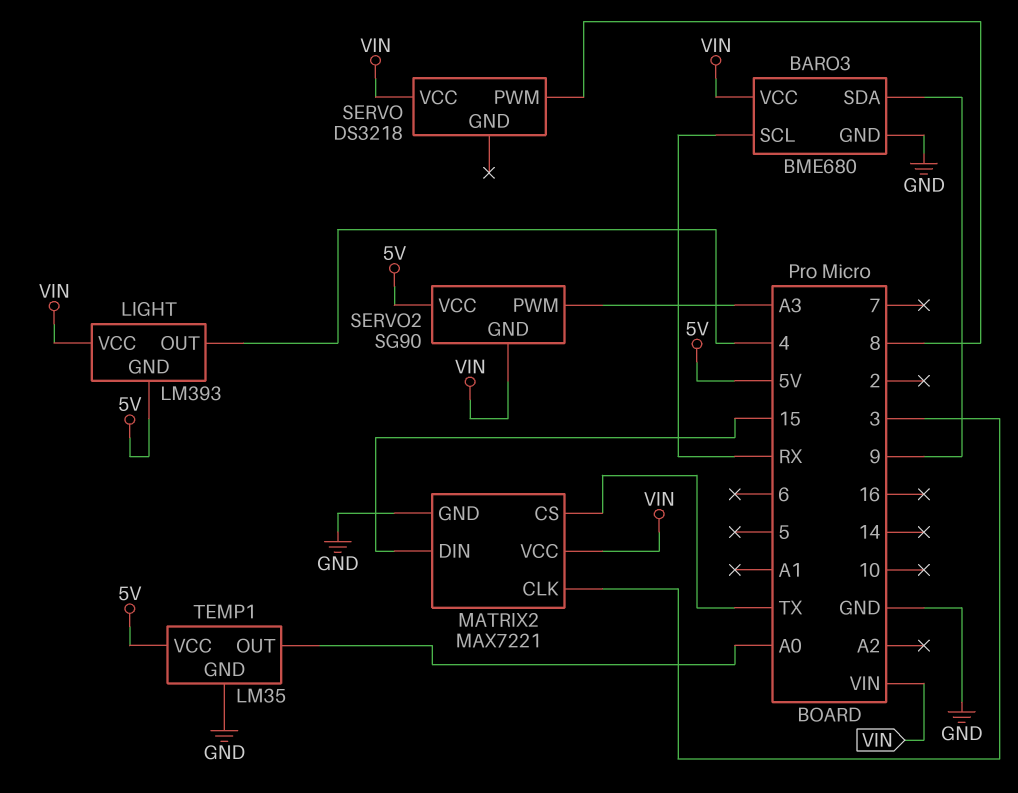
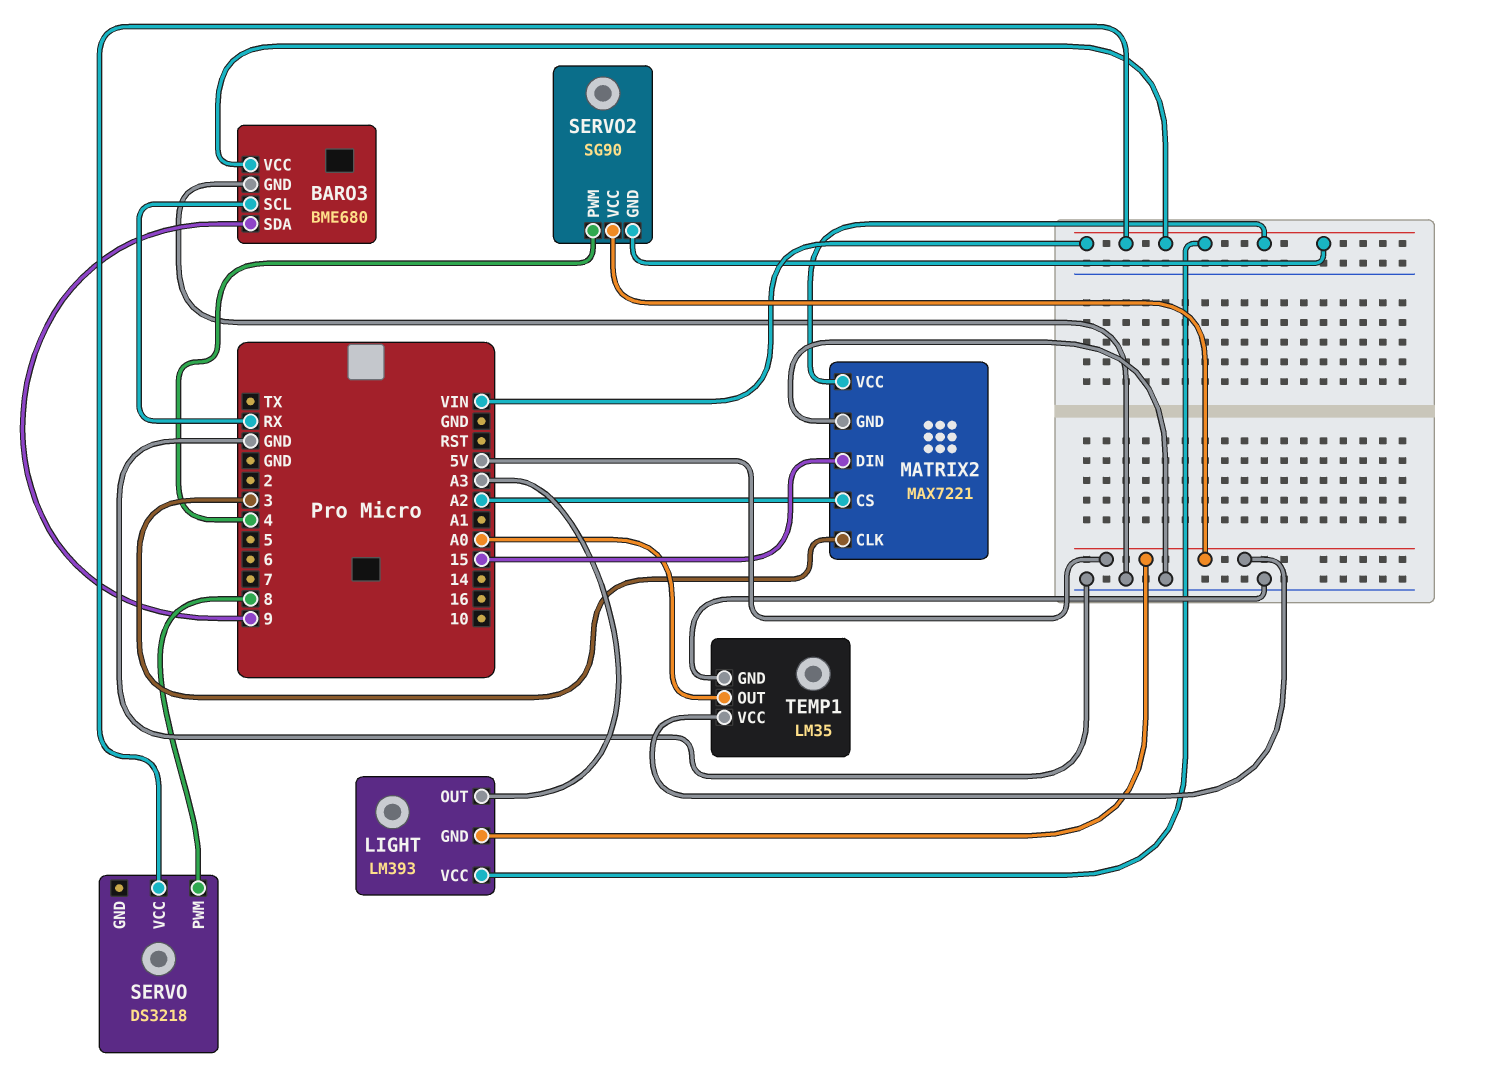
LIGHT pin OUT: 4 -> A3
MATRIX2 pin CS: TX -> A2
SERVO2 pin PWM: A3 -> 4

